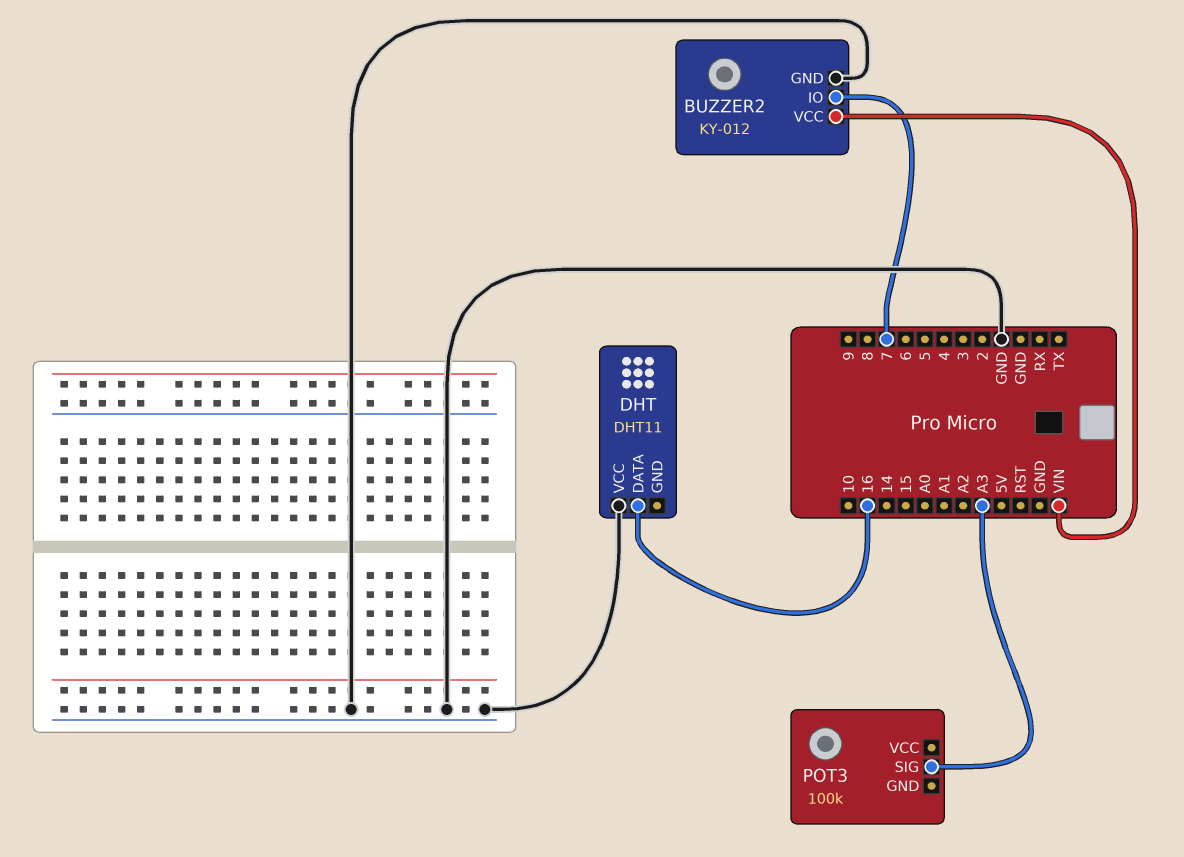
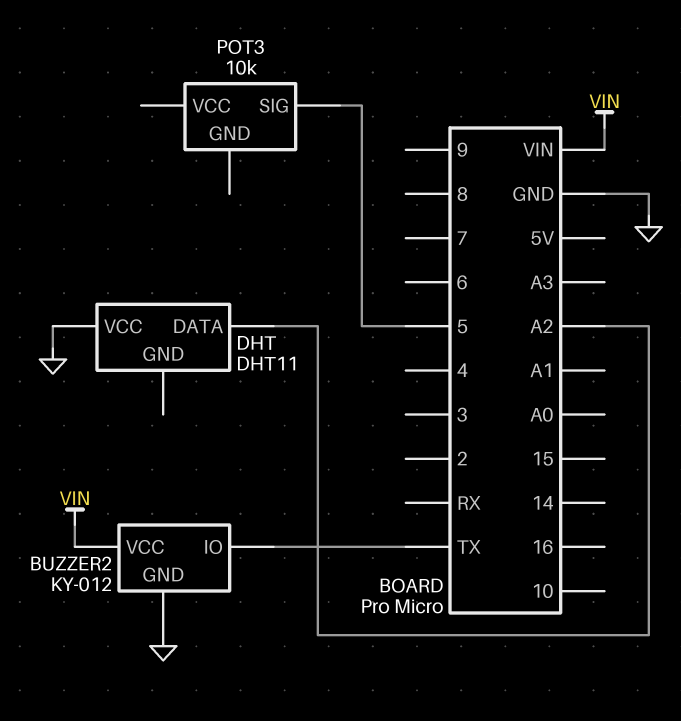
BUZZER2 pin IO: 7 -> TX
DHT pin DATA: 16 -> A2
POT3: 100k -> 10k
POT3 pin SIG: A3 -> 5

